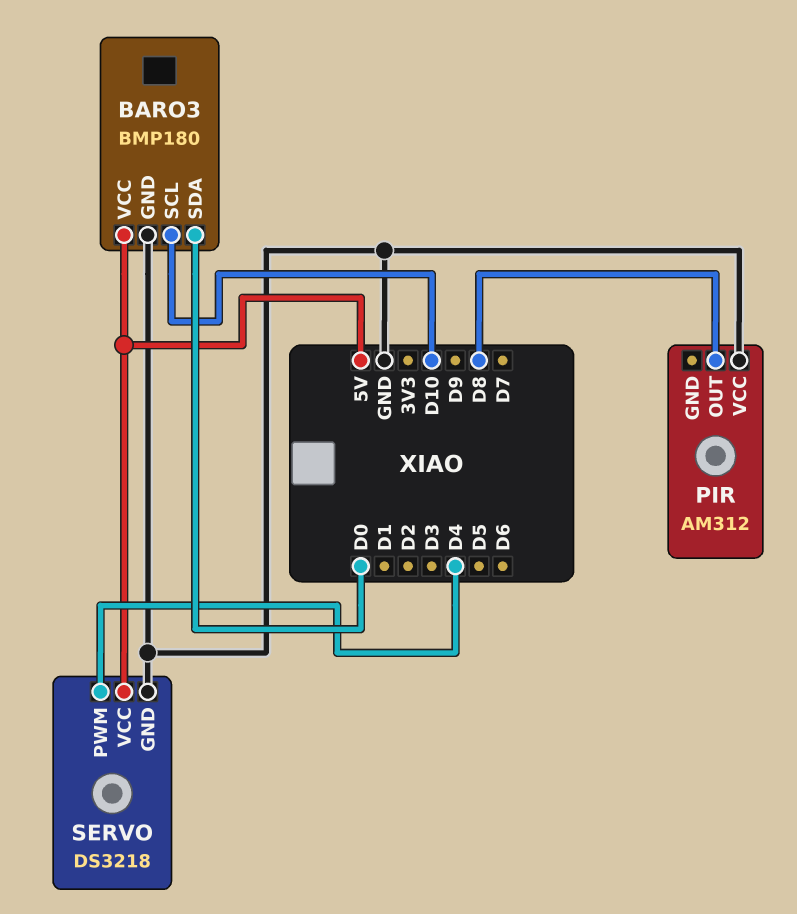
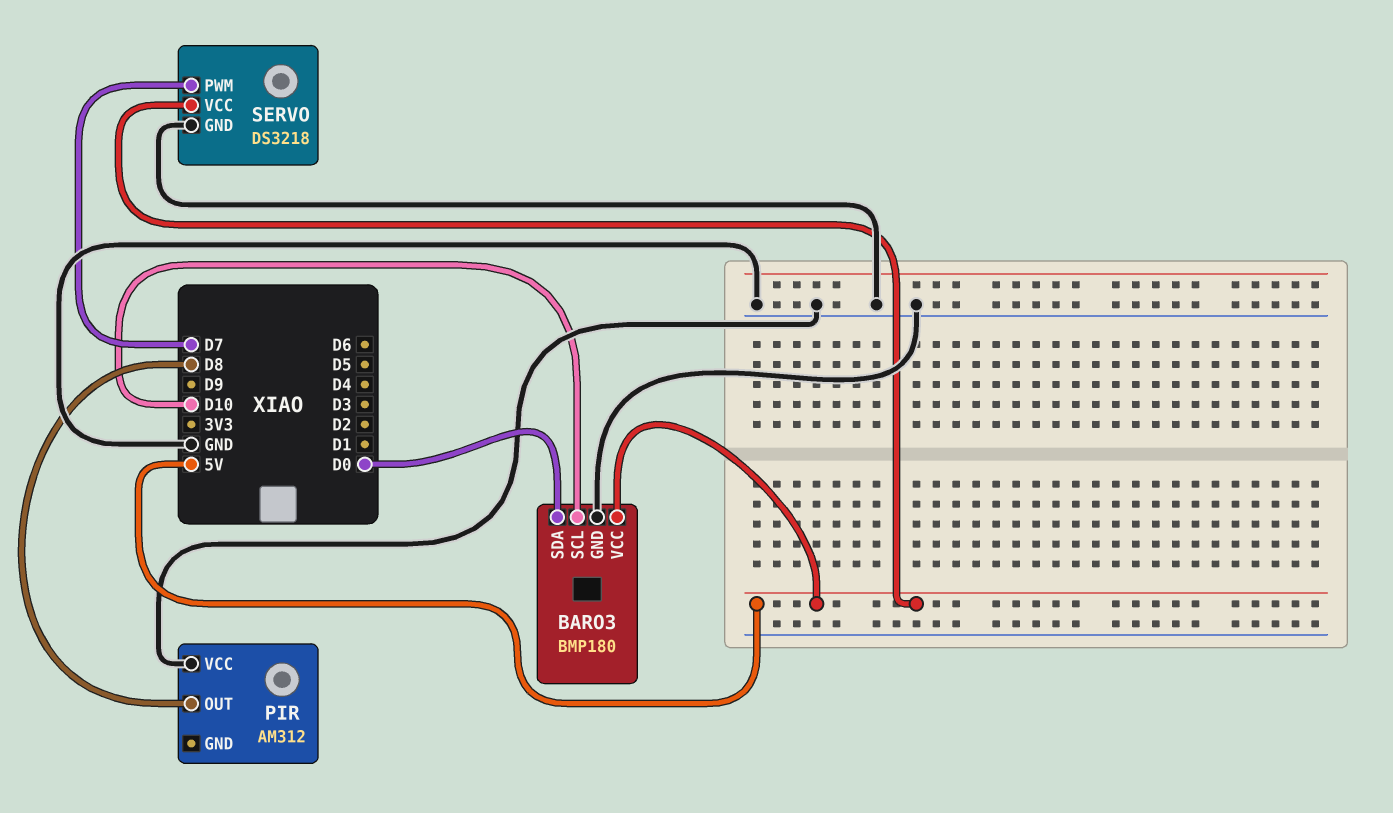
SERVO pin PWM: D4 -> D7

